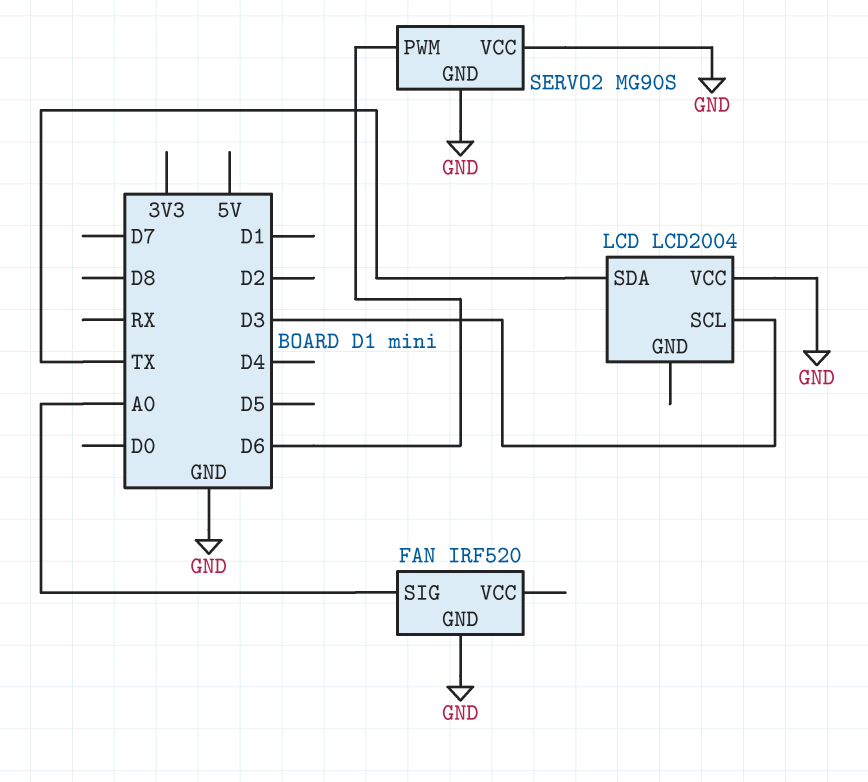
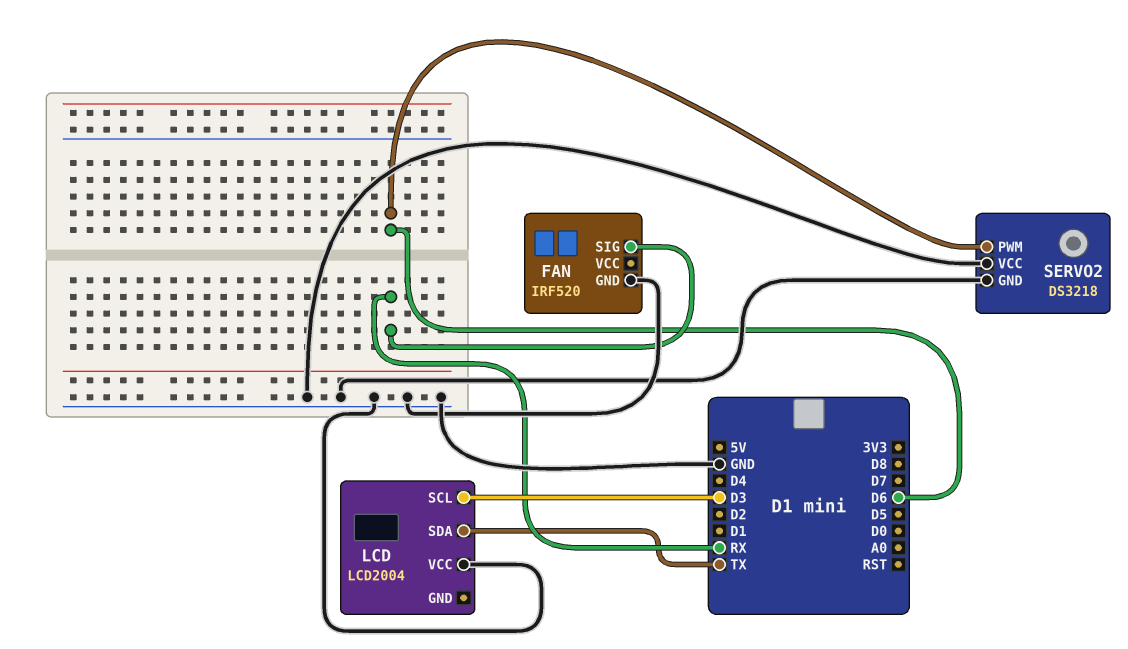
FAN pin SIG: A0 -> RX
SERVO2: MG90S -> DS3218

